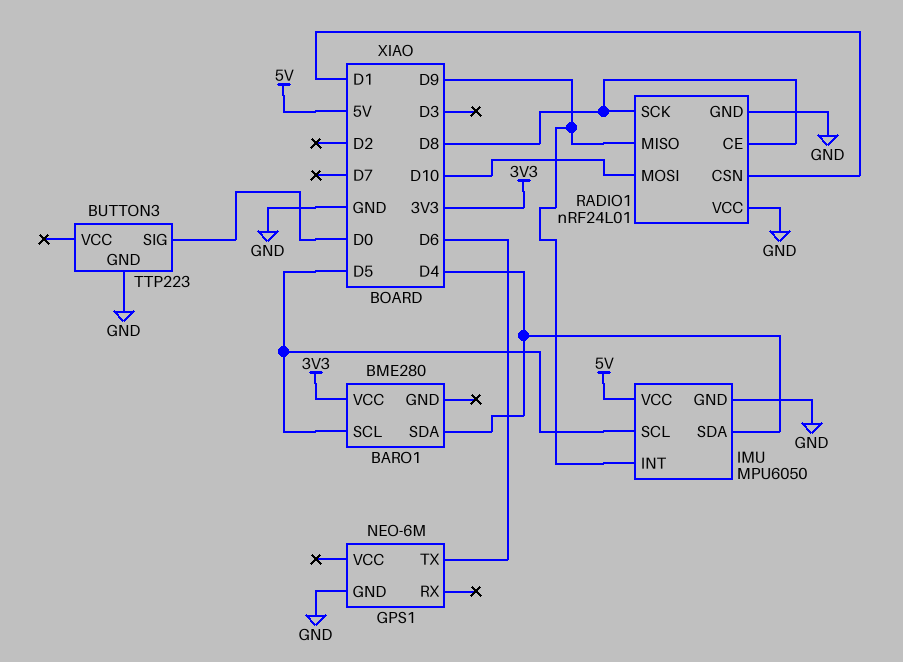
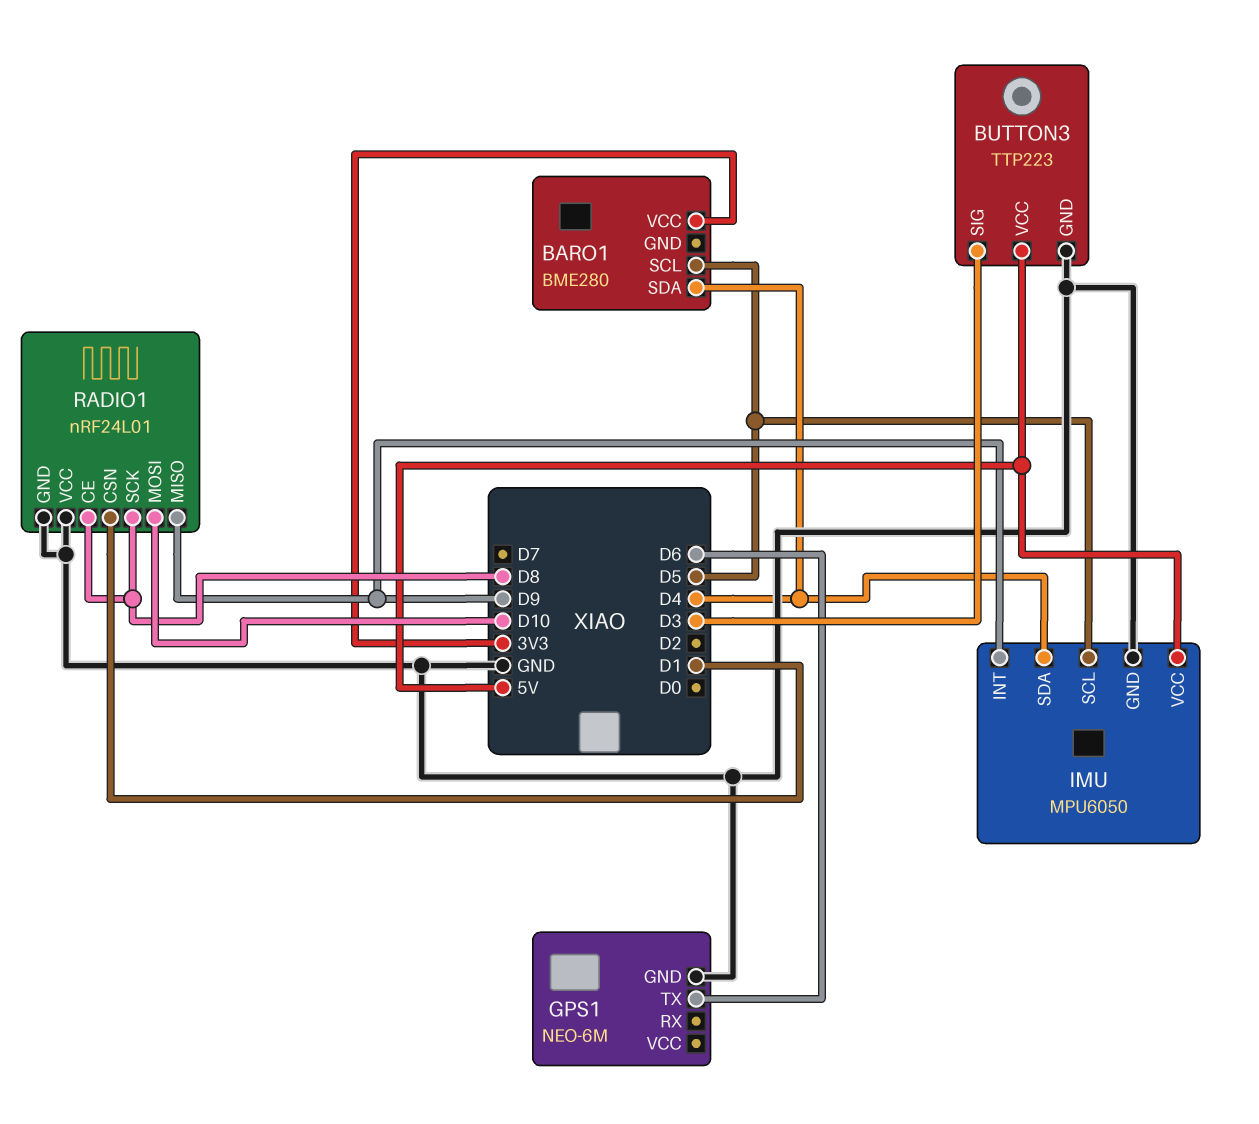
BUTTON3 pin SIG: D0 -> D3
BUTTON3 pin VCC: none -> 5V

